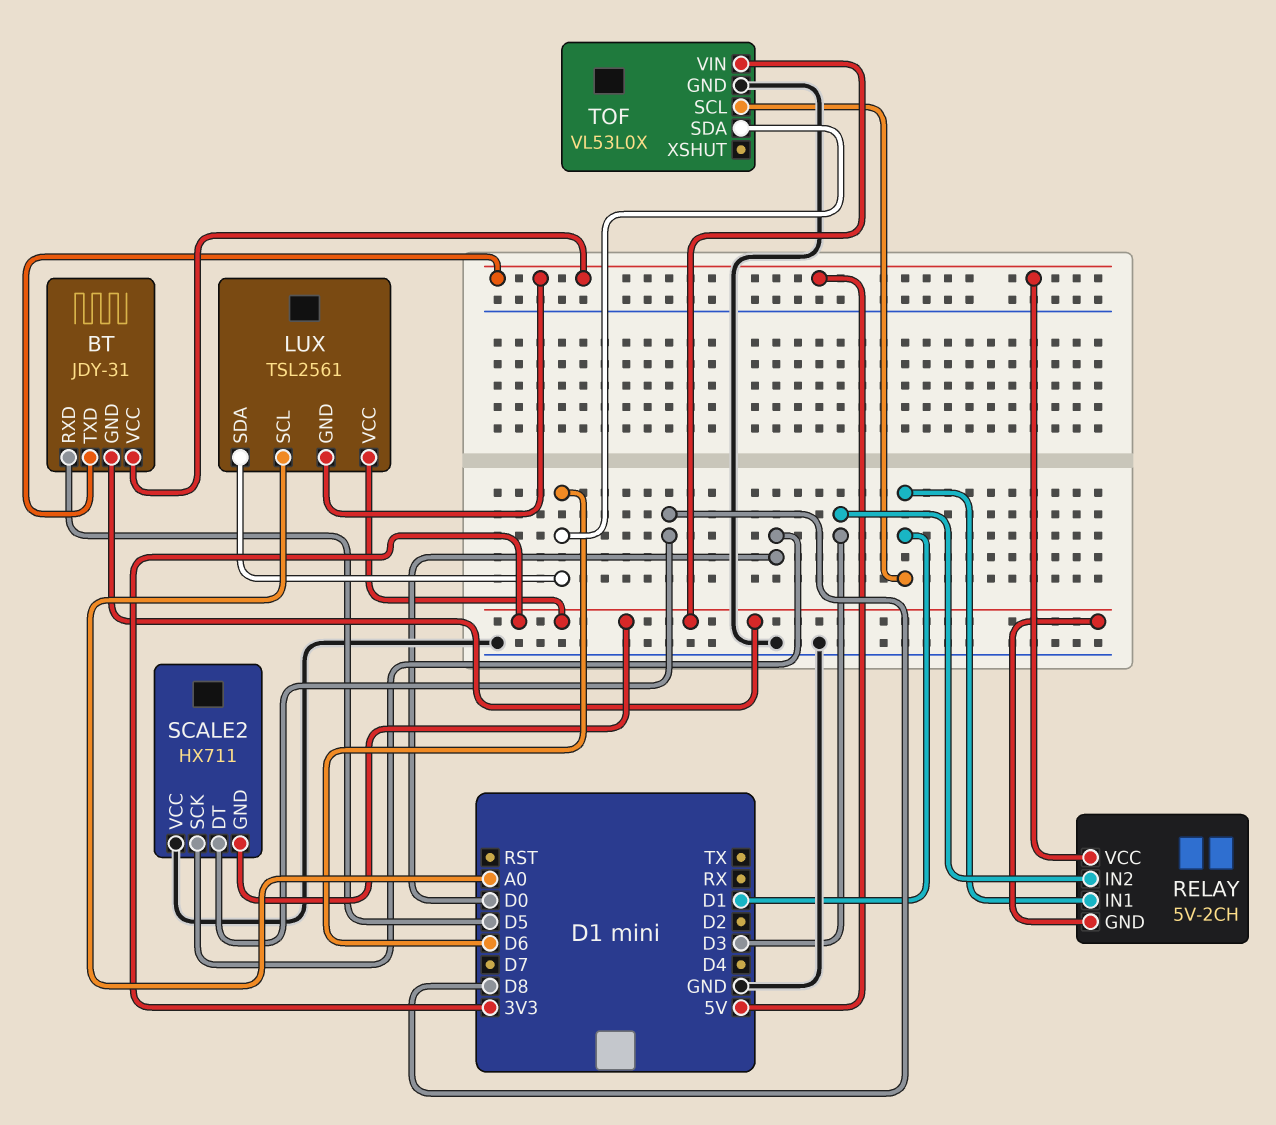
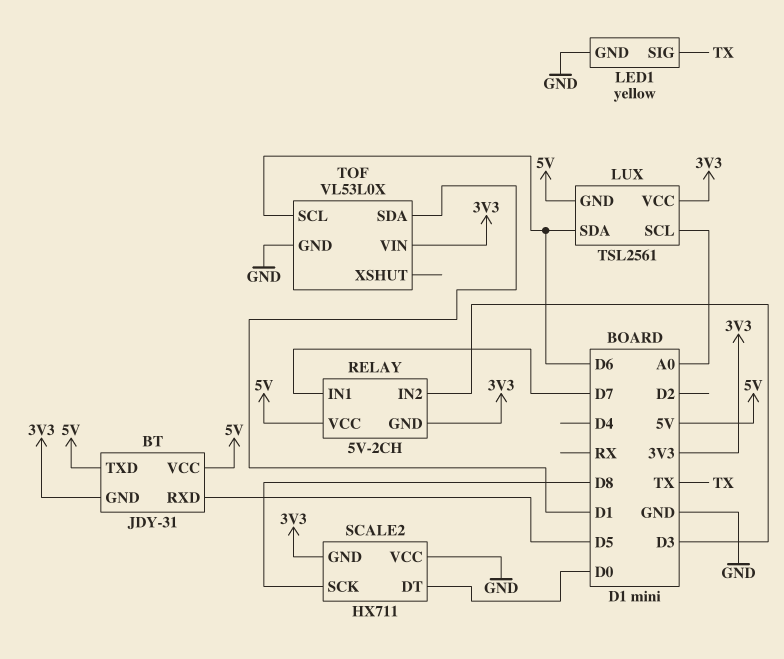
LED1: none -> yellow
LED1 pin GND: none -> GND
LED1 pin SIG: none -> TX
RELAY pin IN1: D1 -> D7
SCALE2 pin DT: D8 -> D0
SCALE2 pin SCK: D0 -> D8
TOF pin SCL: D1 -> D6
TOF pin SDA: D6 -> D1

